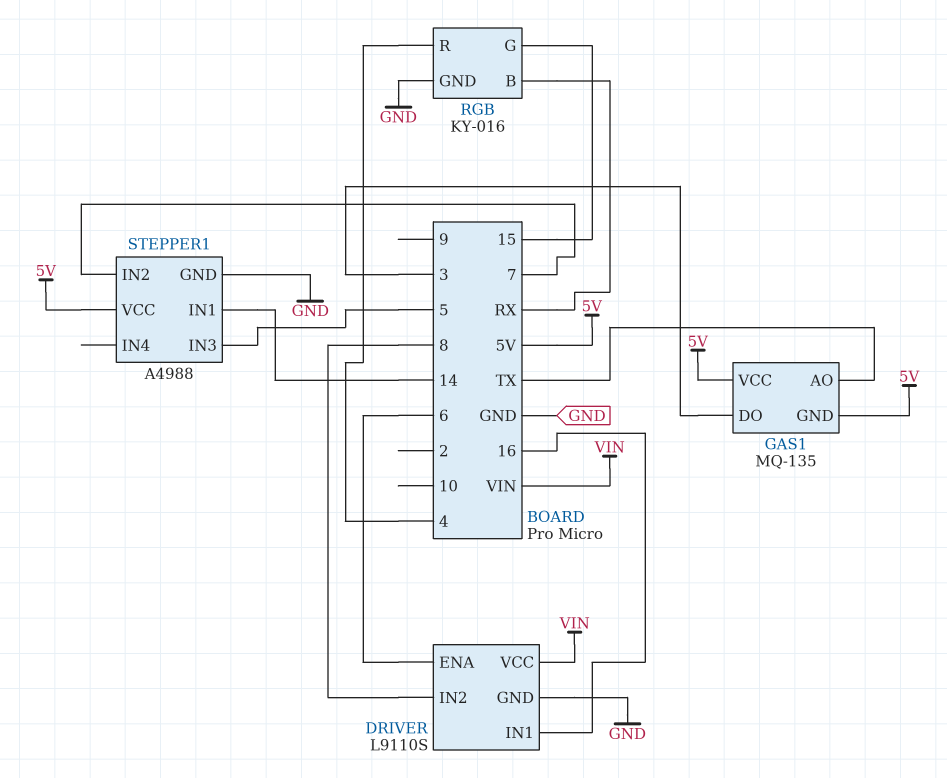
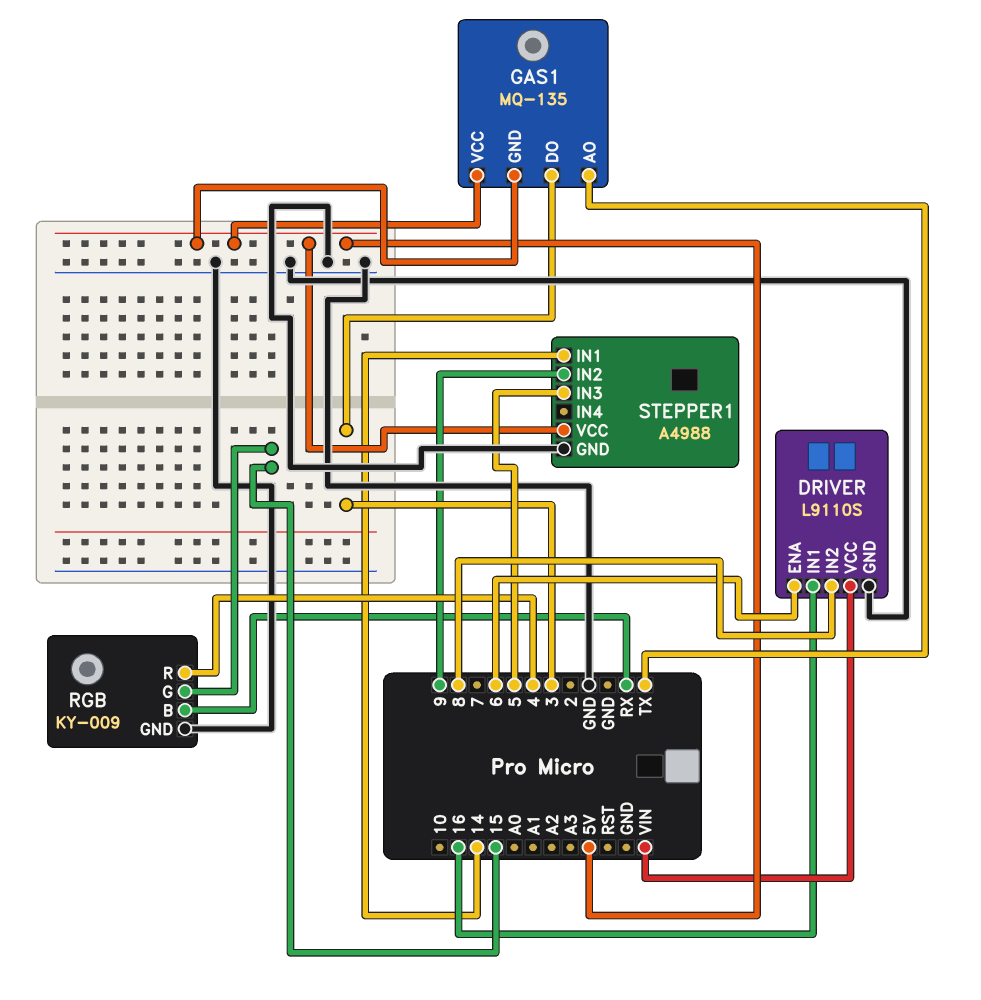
RGB: KY-016 -> KY-009
STEPPER1 pin IN2: 7 -> 9

